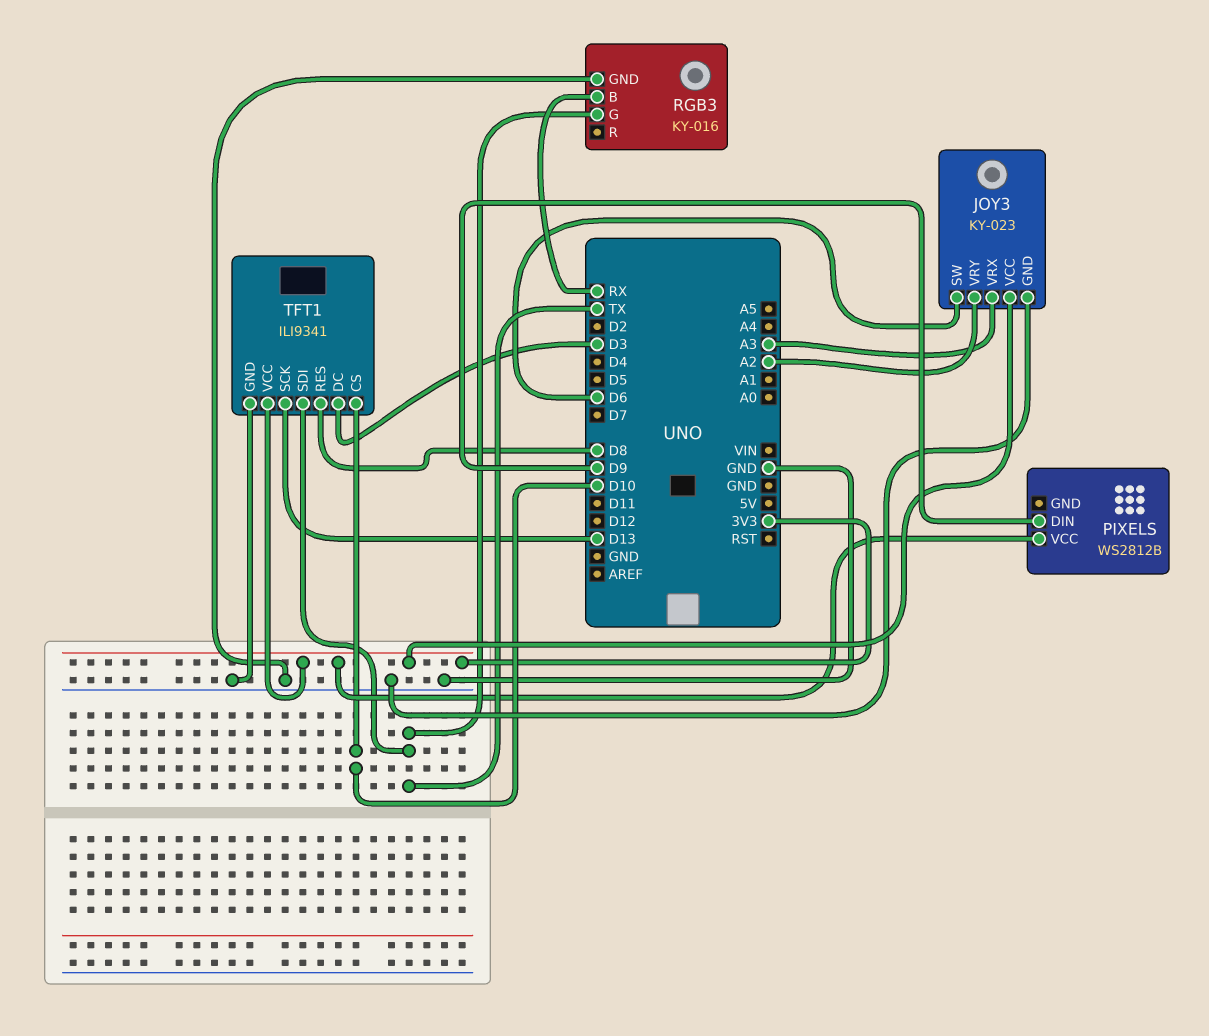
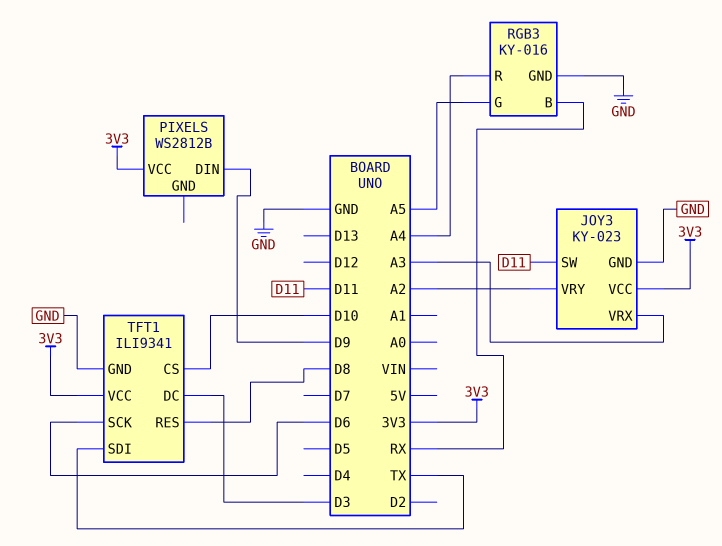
JOY3 pin SW: D6 -> D11
RGB3 pin G: TX -> A5
RGB3 pin R: none -> A4
TFT1 pin SCK: D13 -> D6

